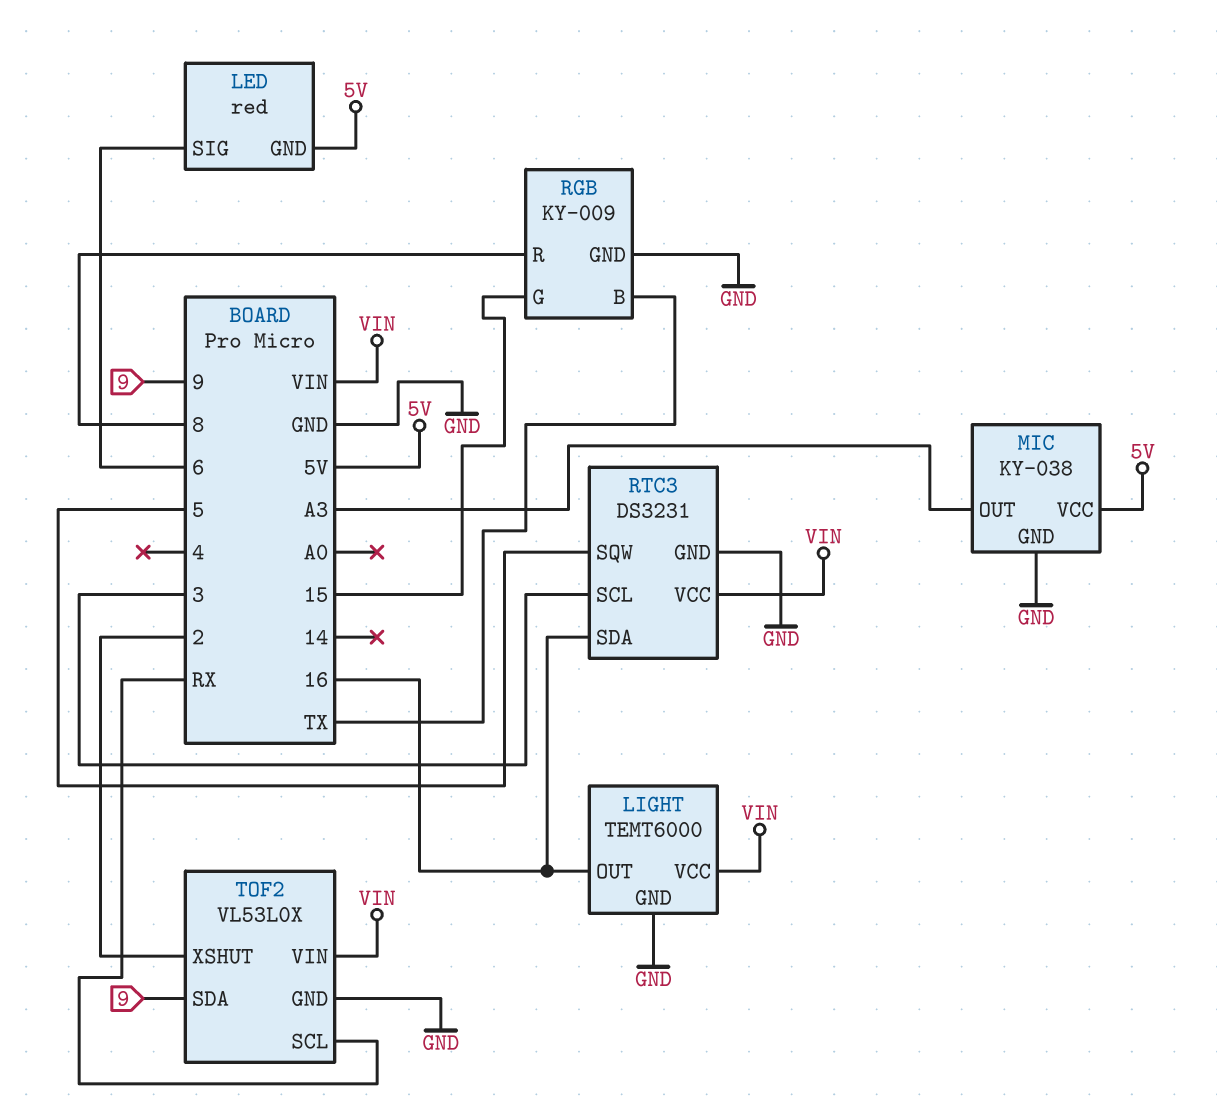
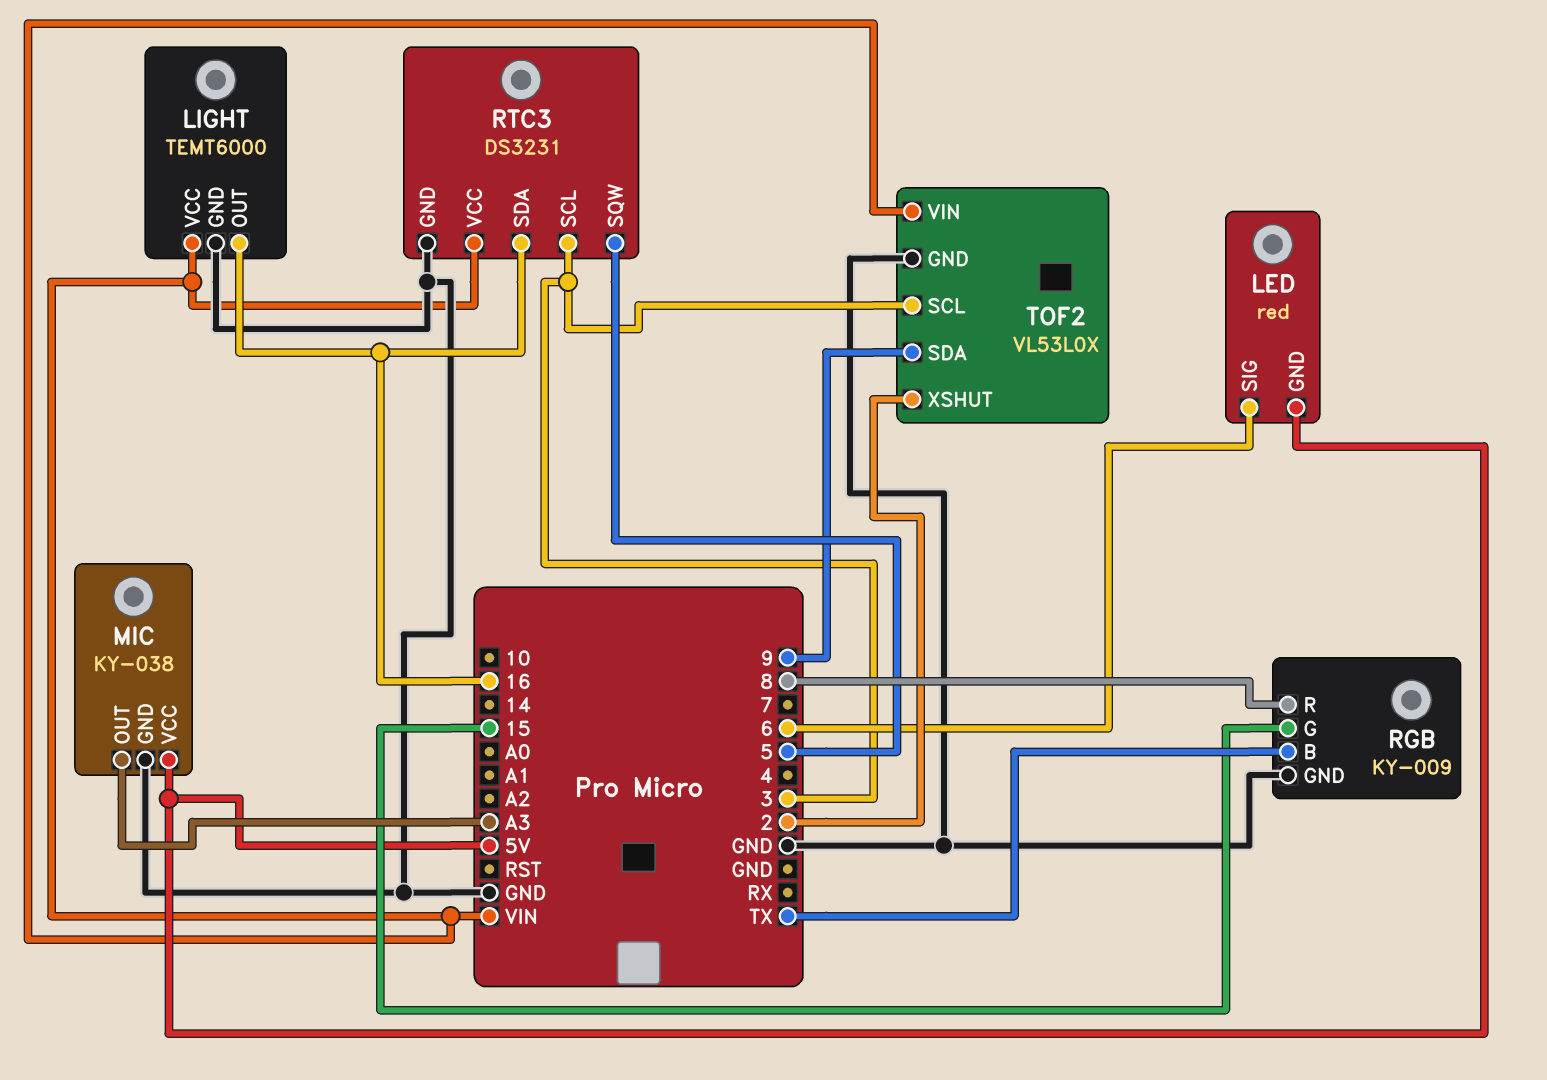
TOF2 pin SCL: RX -> 3

